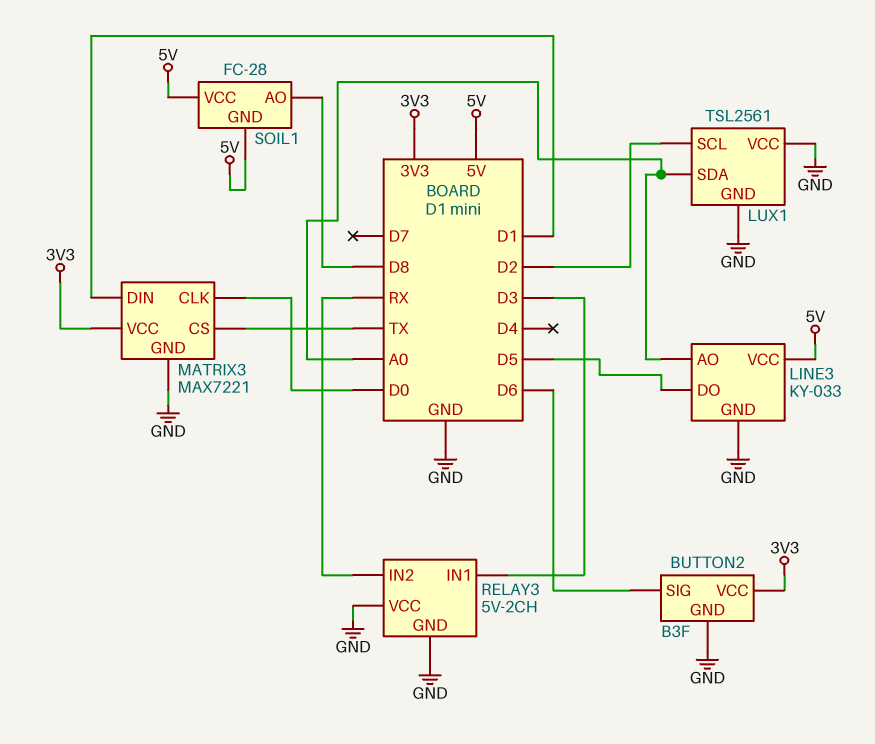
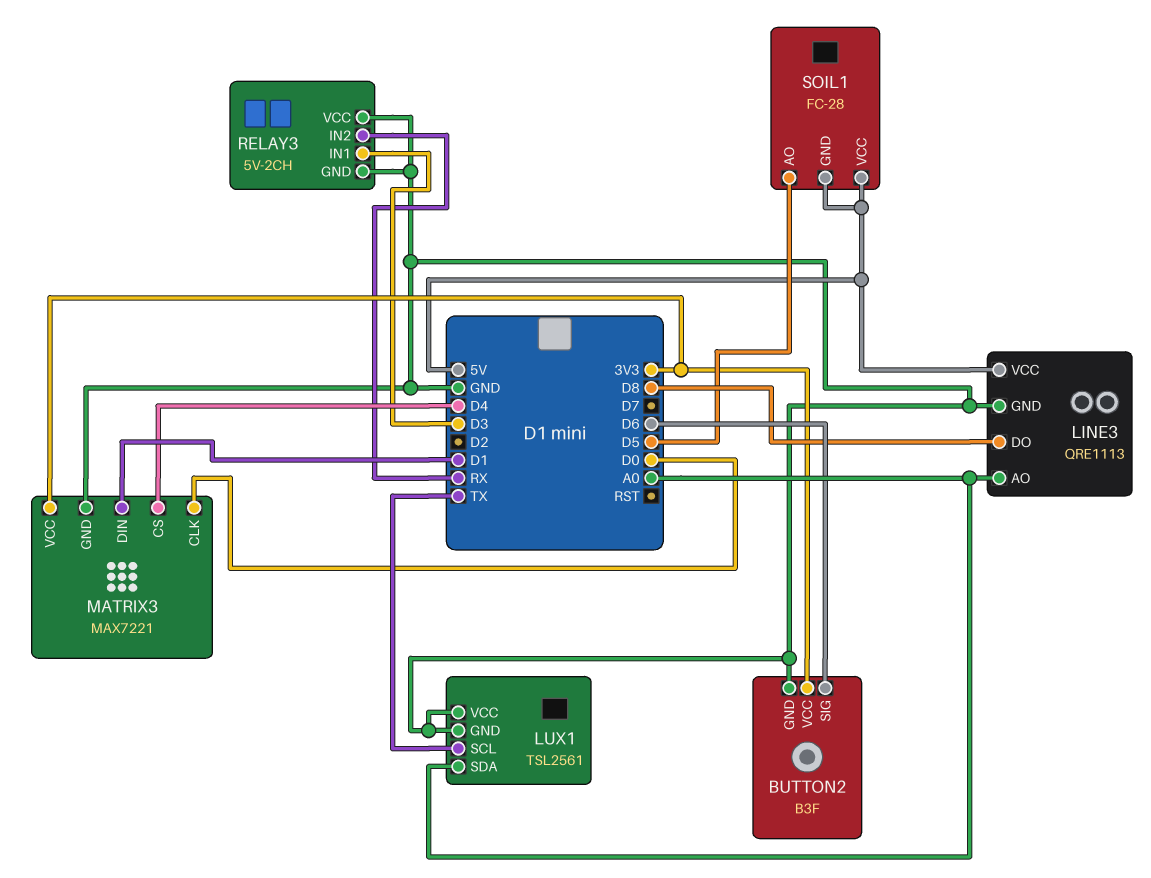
LINE3: KY-033 -> QRE1113
LINE3 pin DO: D5 -> D8
LUX1 pin SCL: D2 -> TX
MATRIX3 pin CS: TX -> D4
SOIL1 pin AO: D8 -> D5

